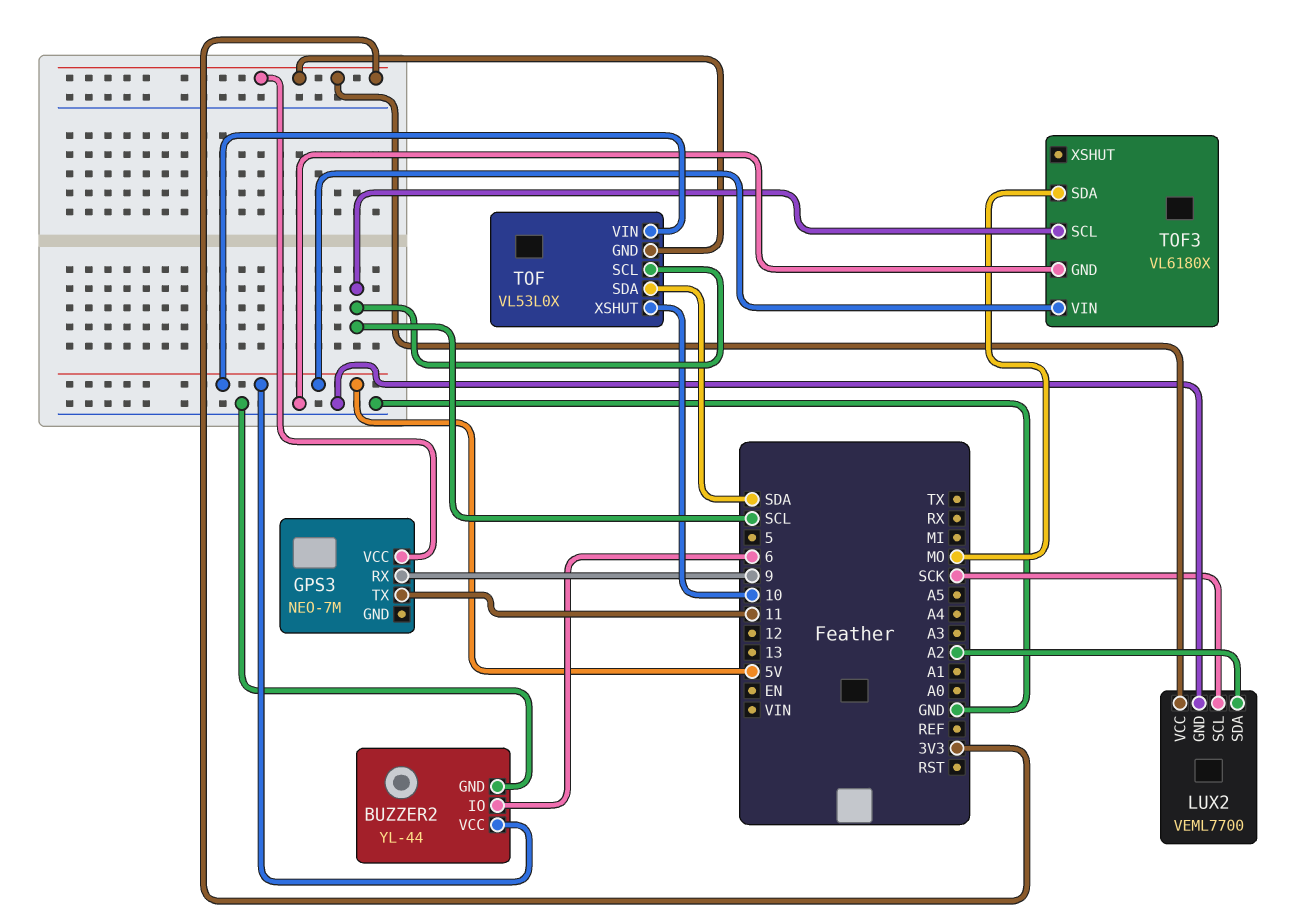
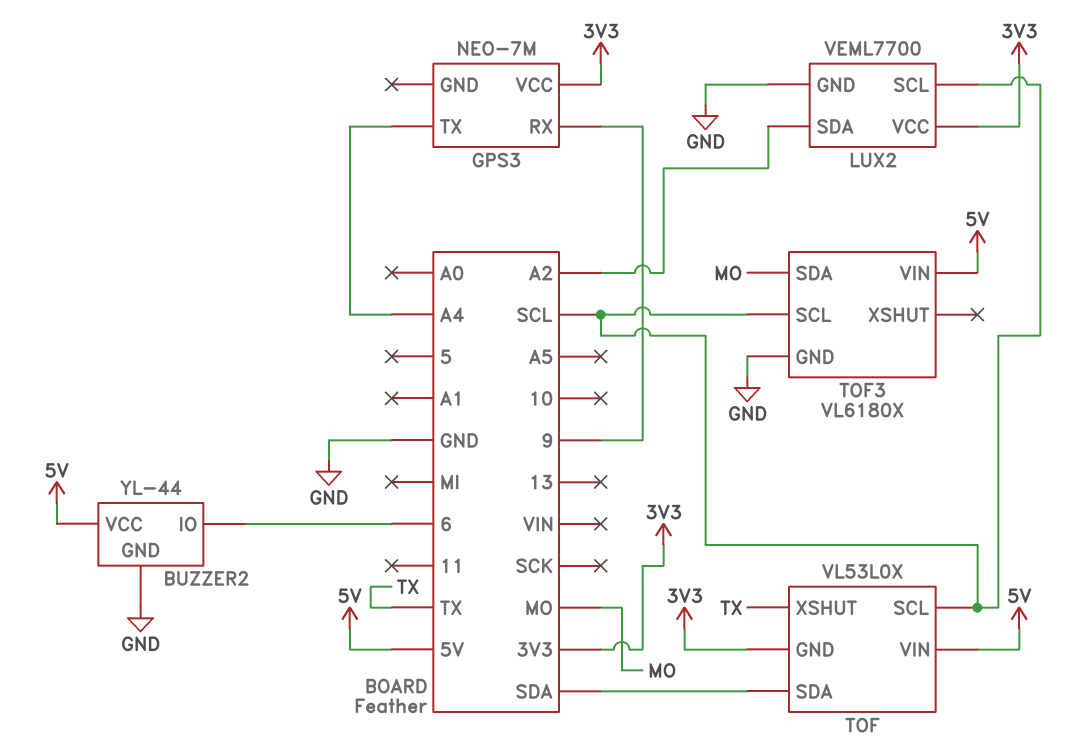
GPS3 pin TX: 11 -> A4
LUX2 pin SCL: SCK -> SCL
TOF pin XSHUT: 10 -> TX

